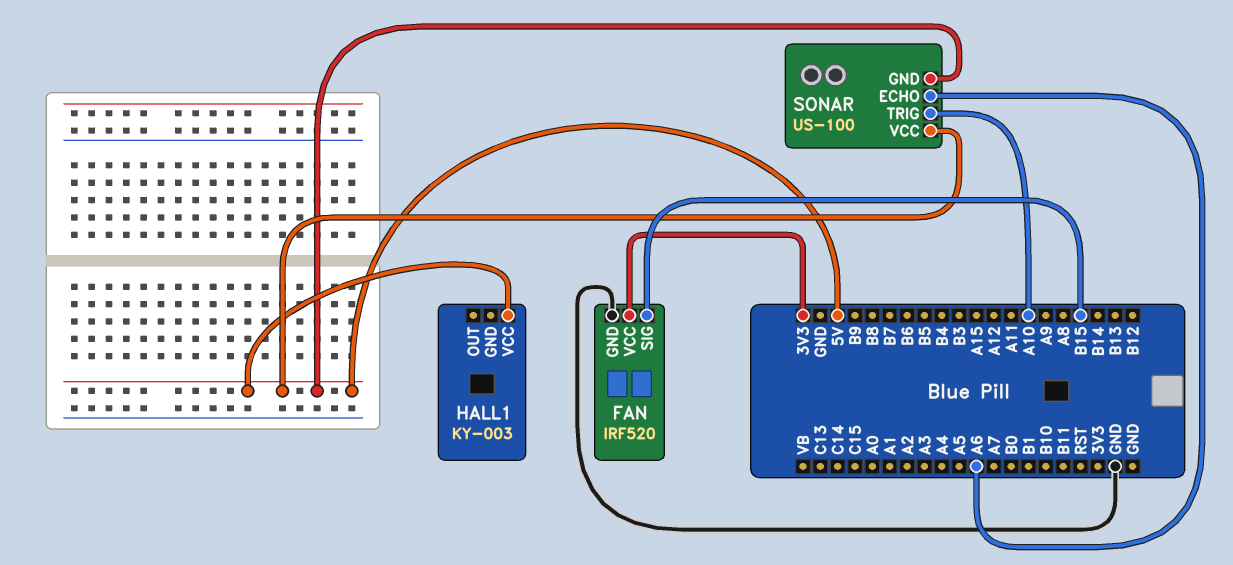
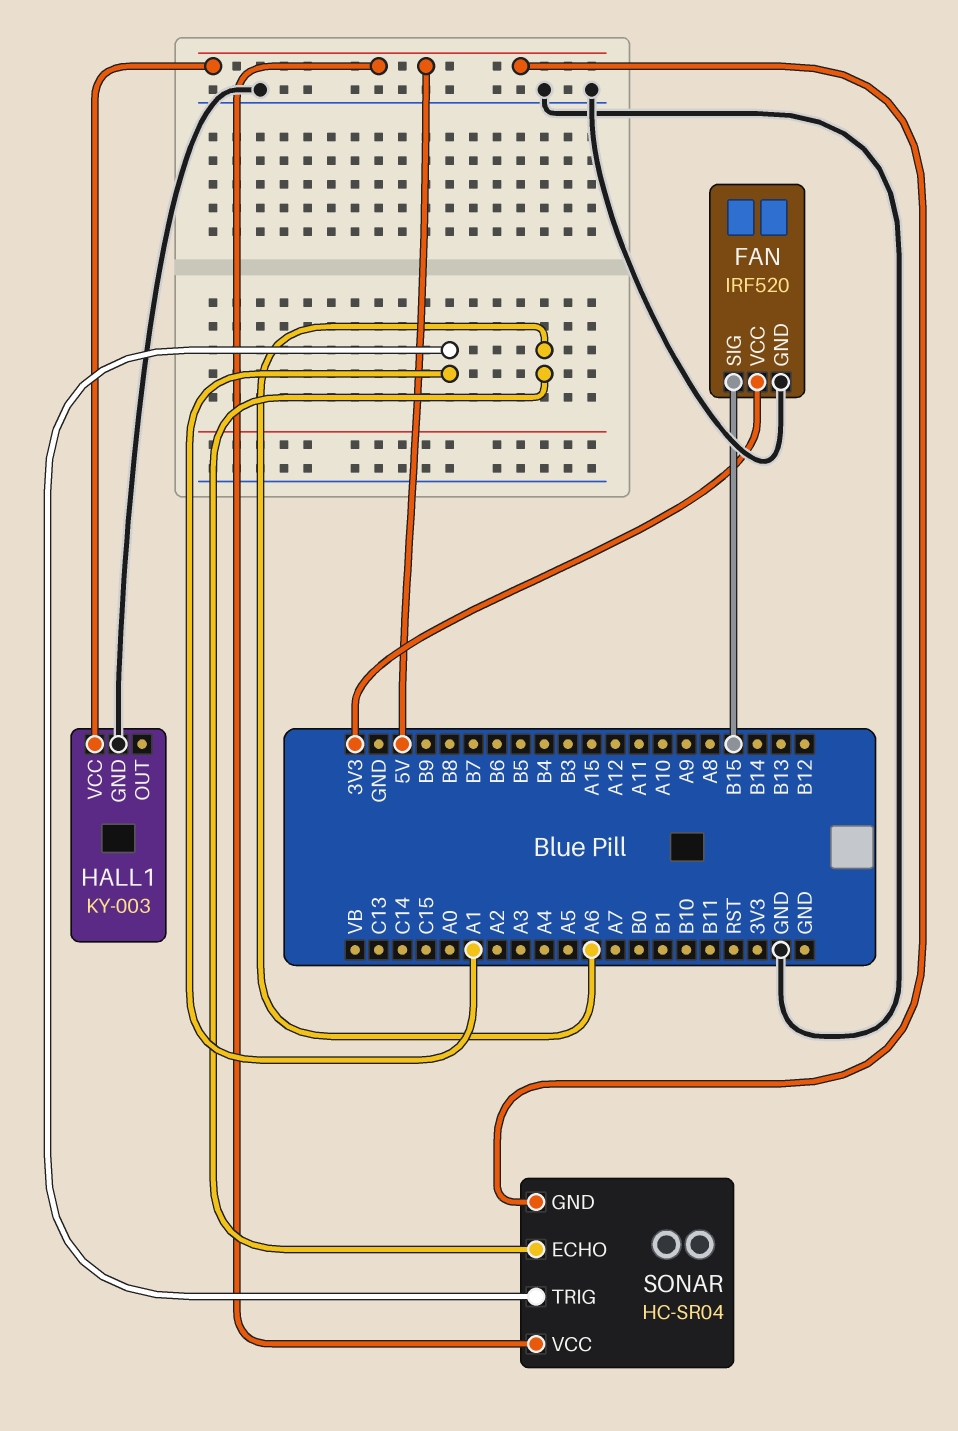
HALL1 pin GND: none -> GND
SONAR: US-100 -> HC-SR04
SONAR pin TRIG: A10 -> A1

